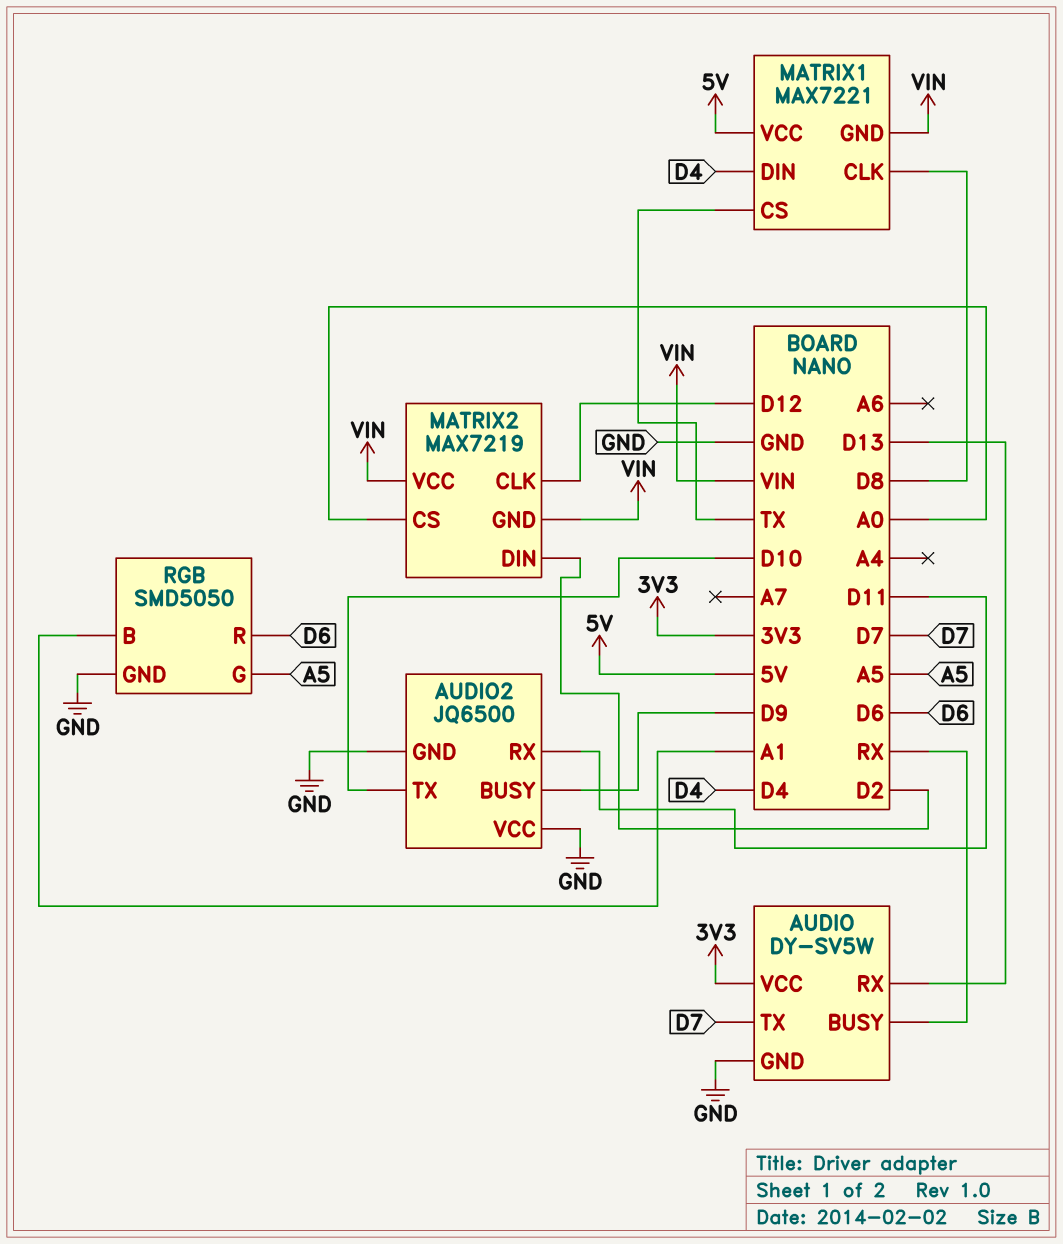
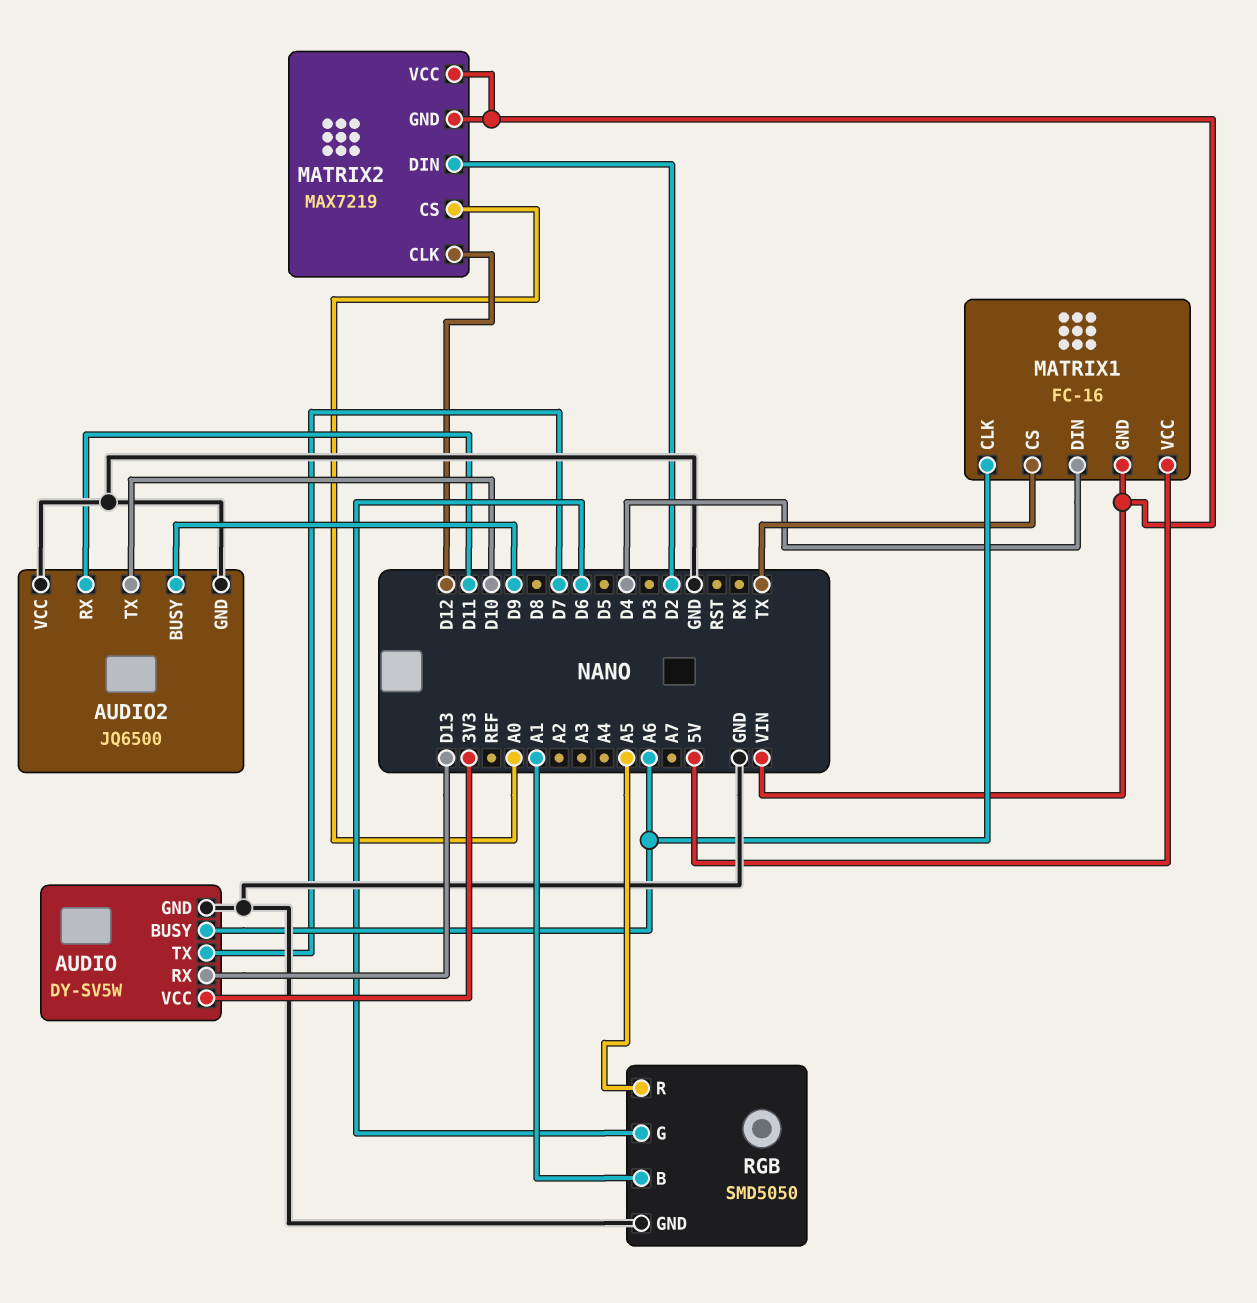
AUDIO pin BUSY: RX -> A6
MATRIX1: MAX7221 -> FC-16
MATRIX1 pin CLK: D8 -> A6
RGB pin G: A5 -> D6
RGB pin R: D6 -> A5

